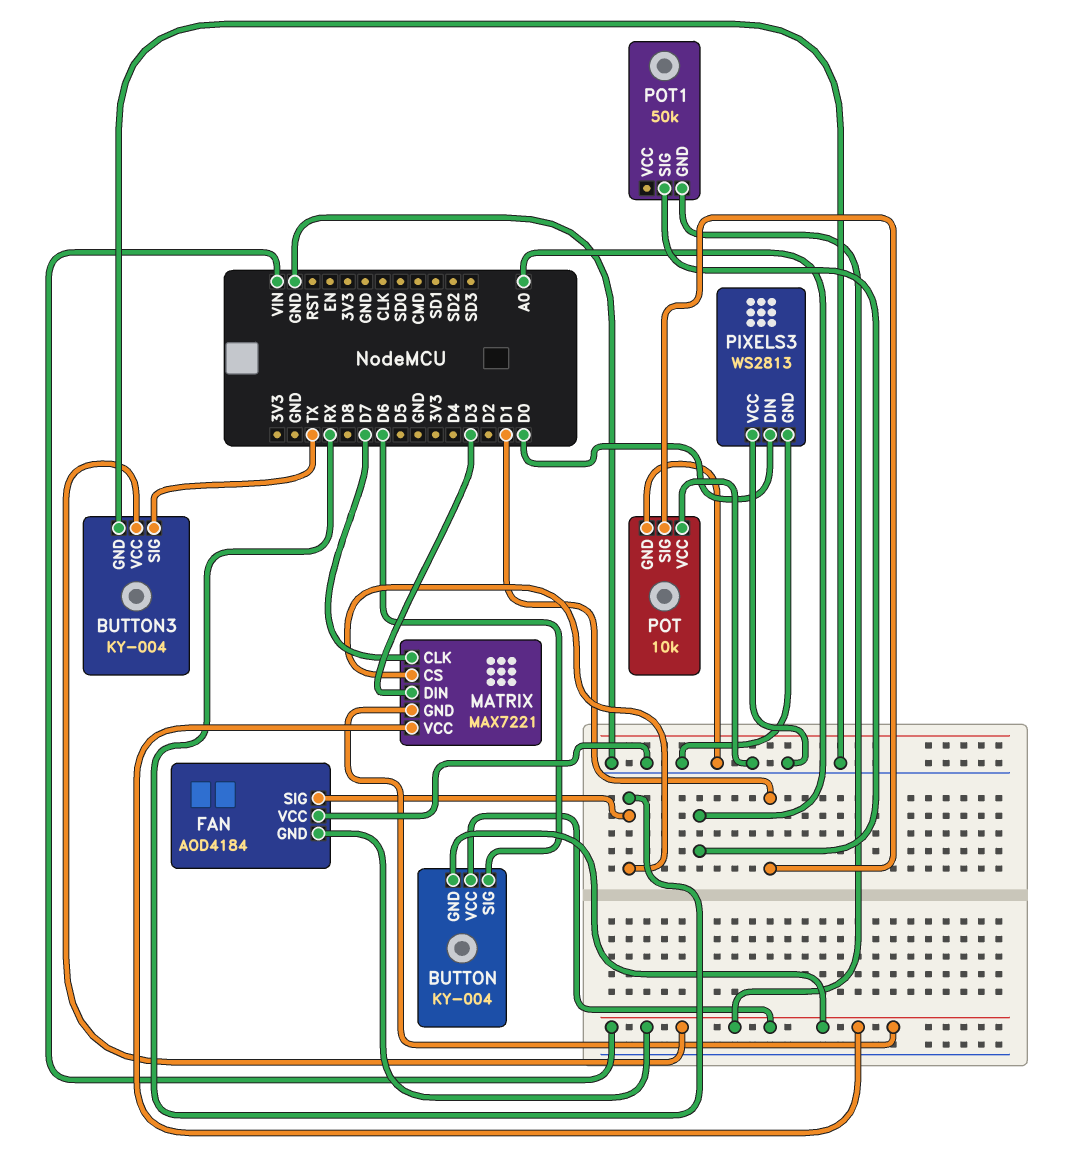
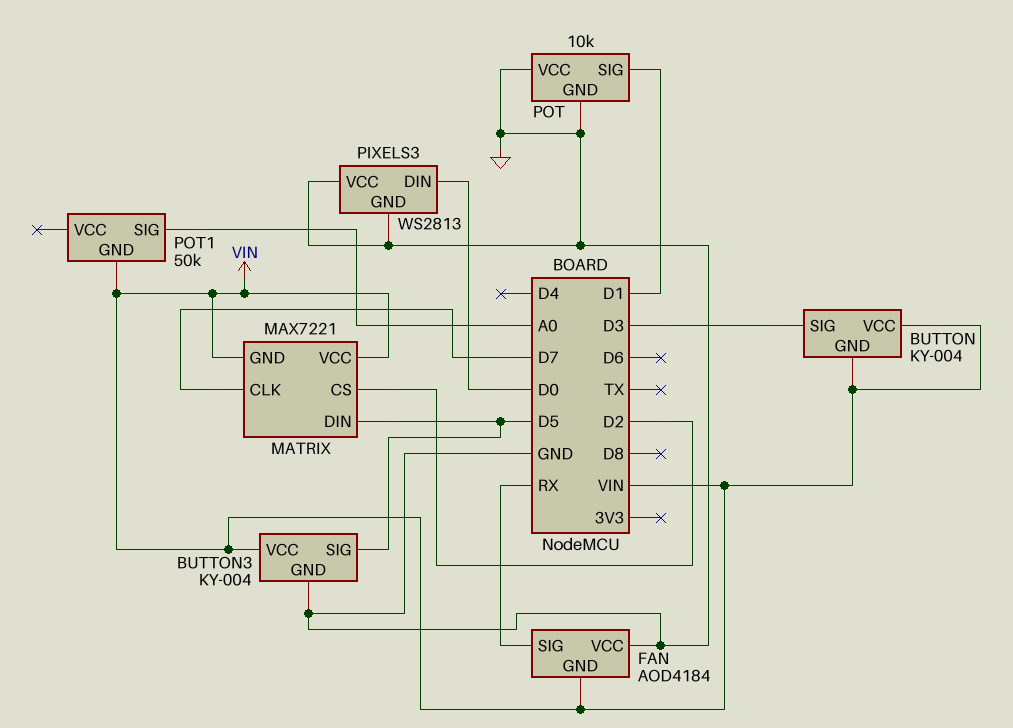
BUTTON pin SIG: D6 -> D3
BUTTON3 pin SIG: TX -> D5
MATRIX pin CS: RX -> D2
MATRIX pin DIN: D3 -> D5

